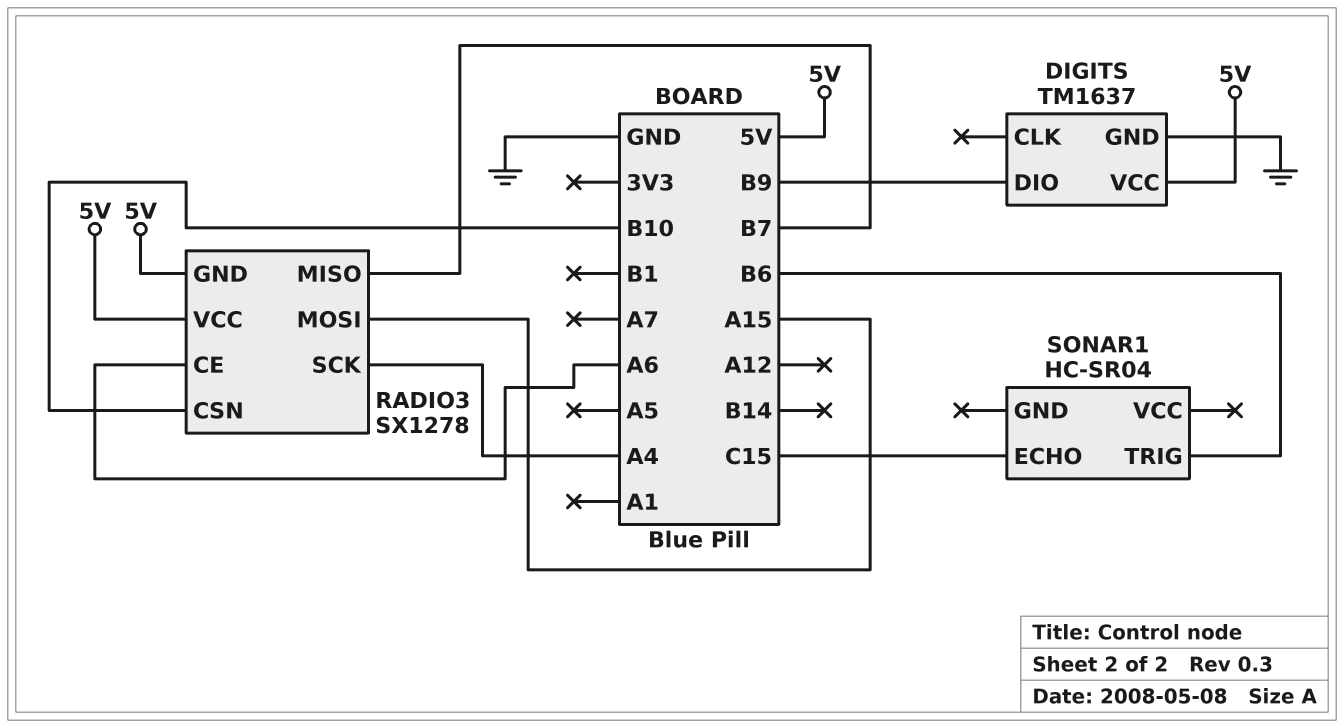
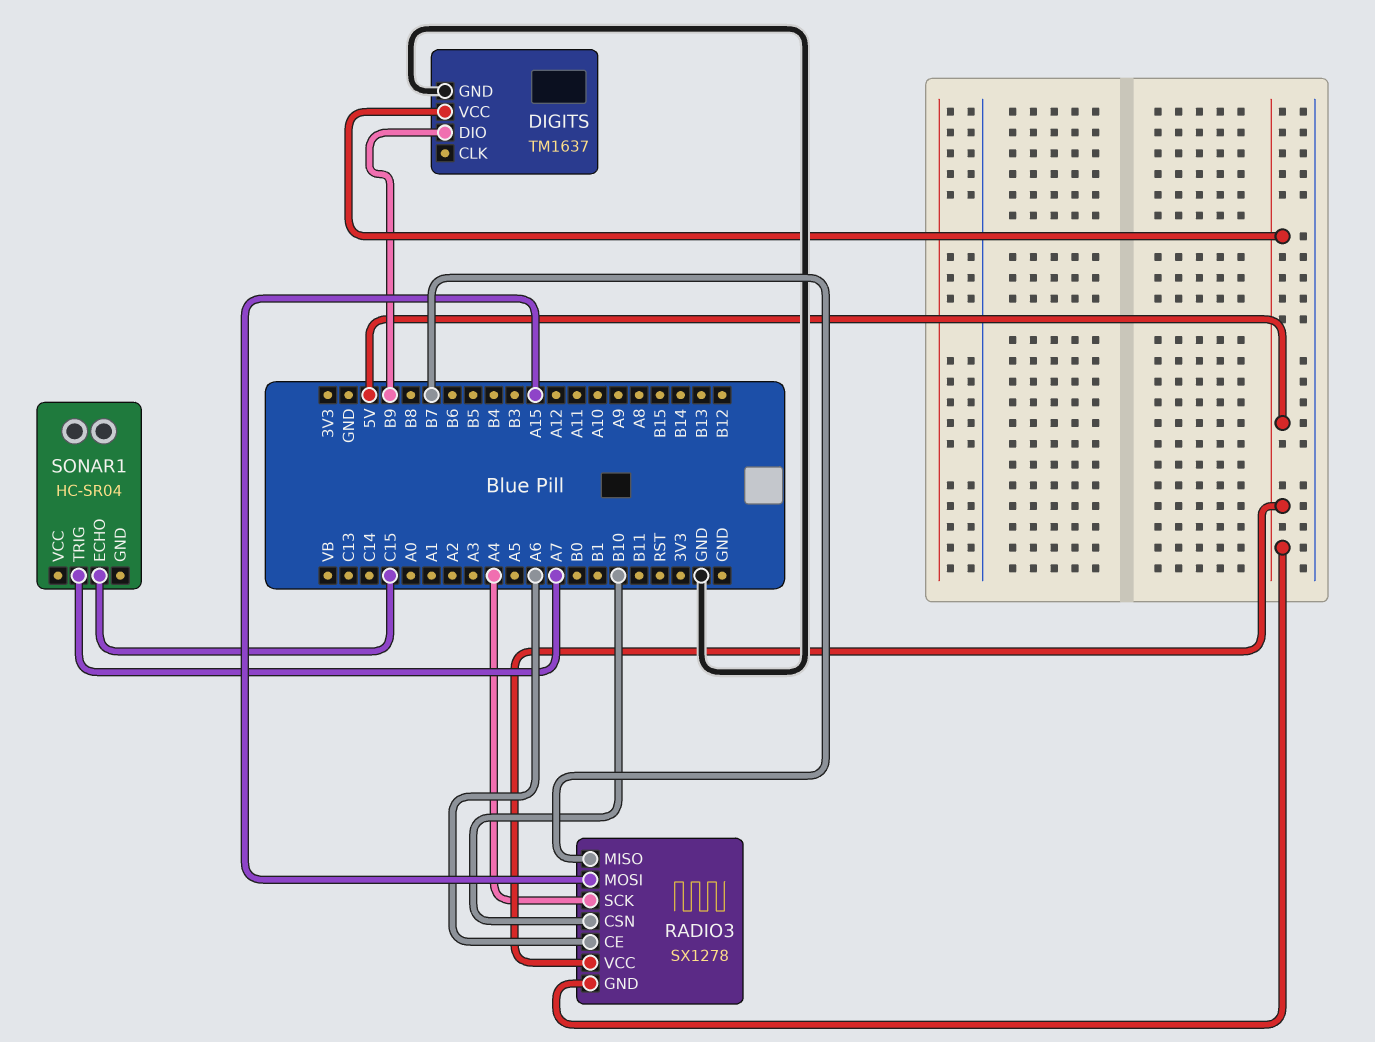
SONAR1 pin TRIG: B6 -> A7

